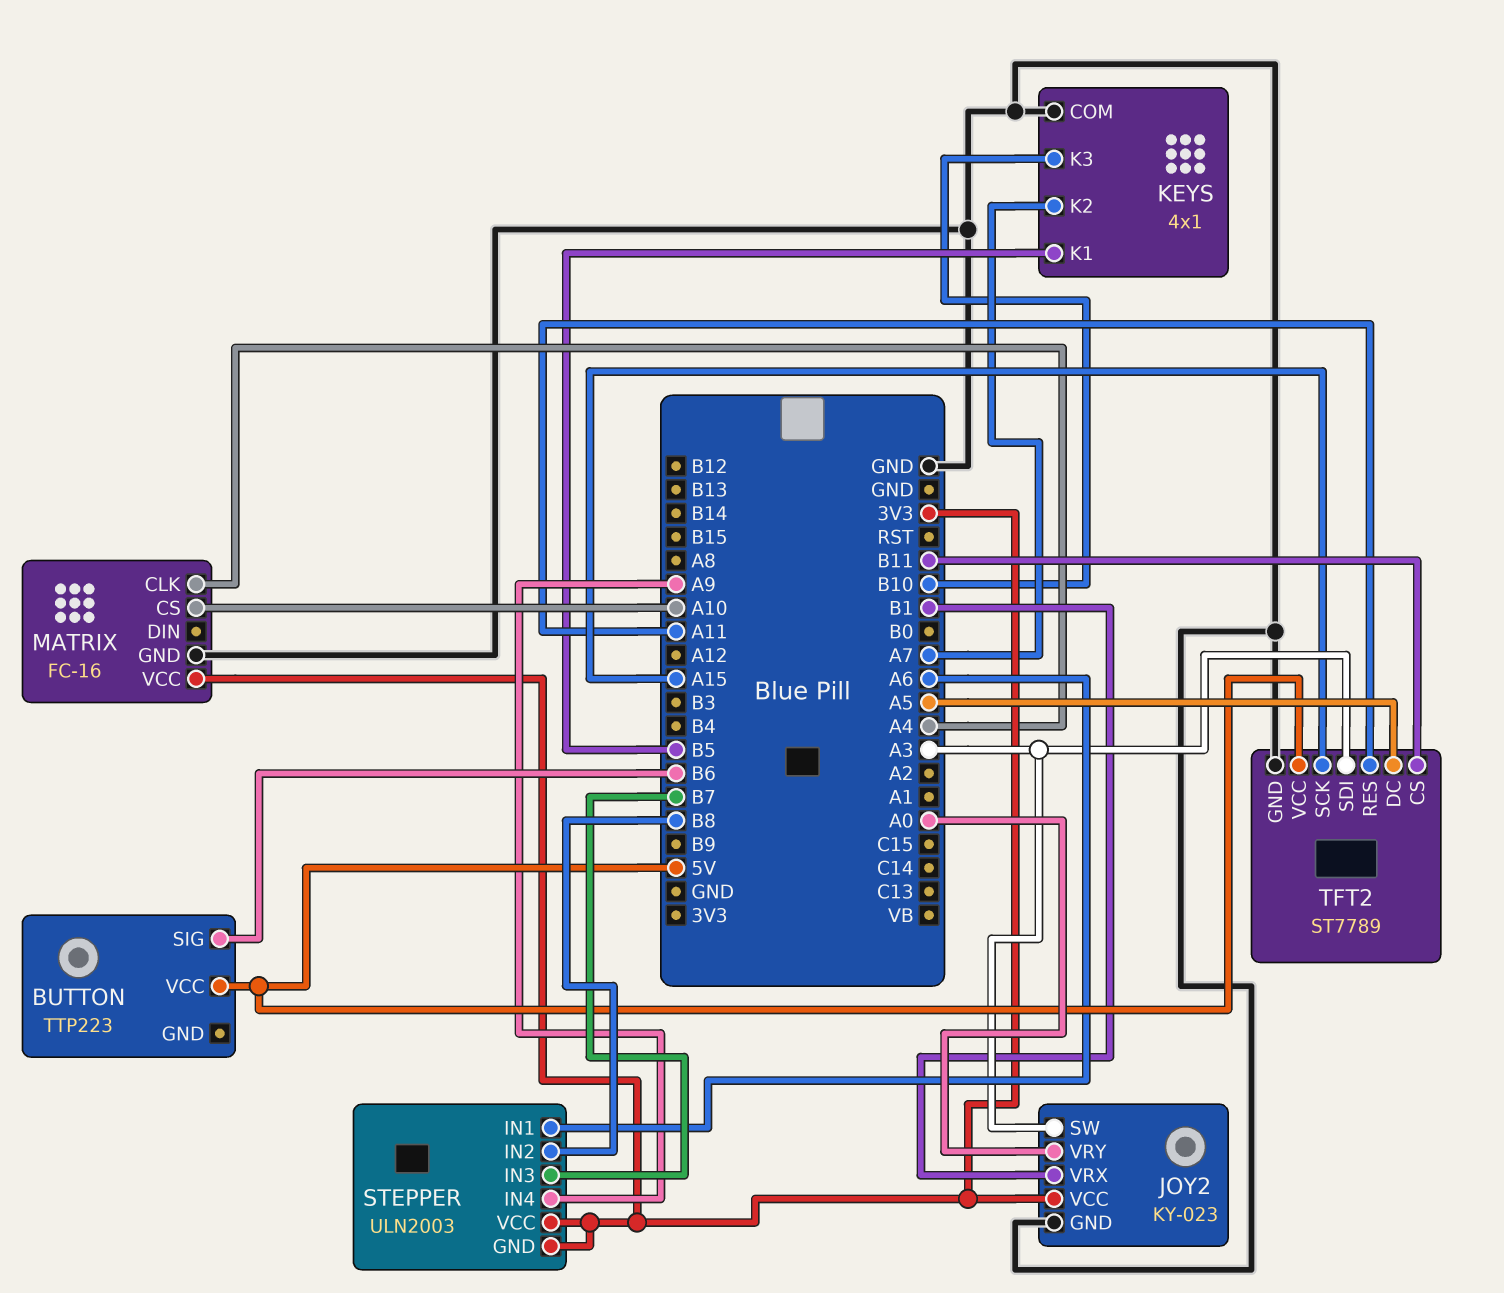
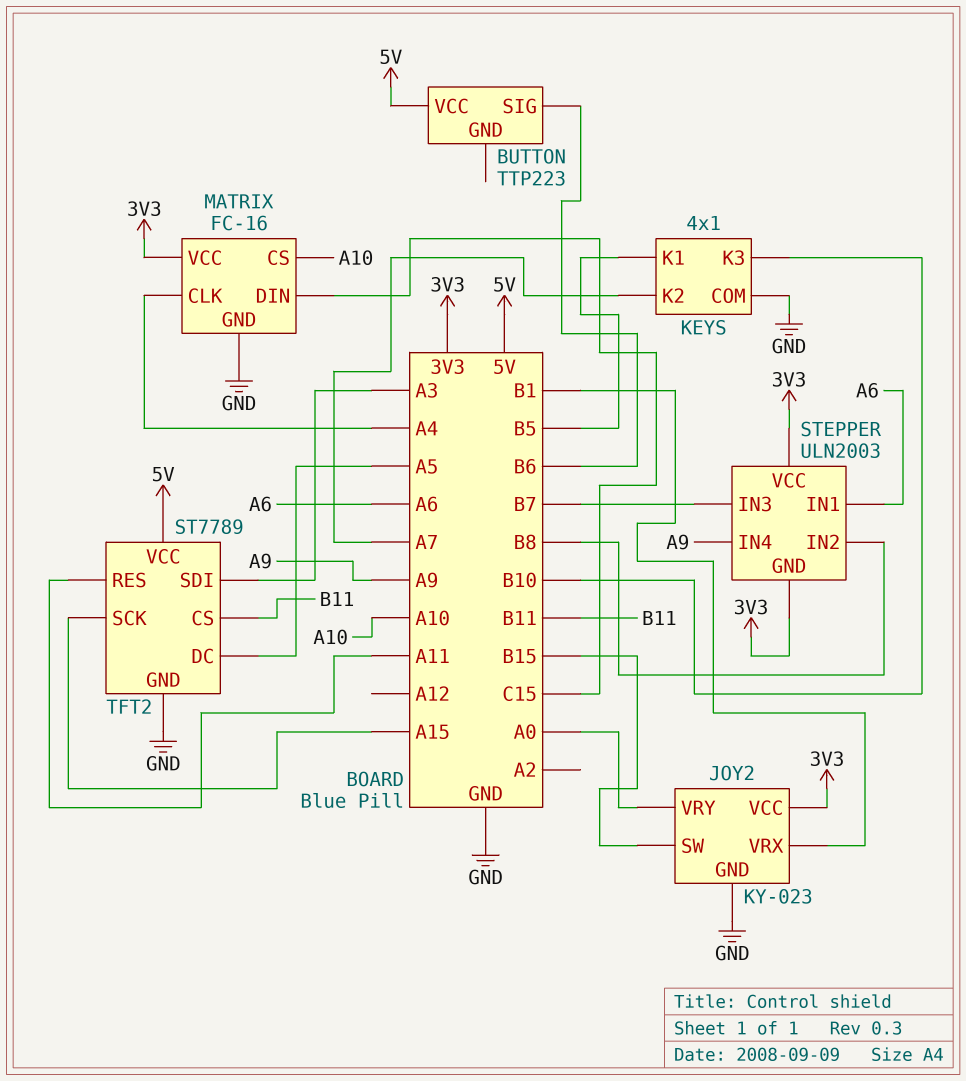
JOY2 pin SW: A3 -> B15
MATRIX pin DIN: none -> C15

